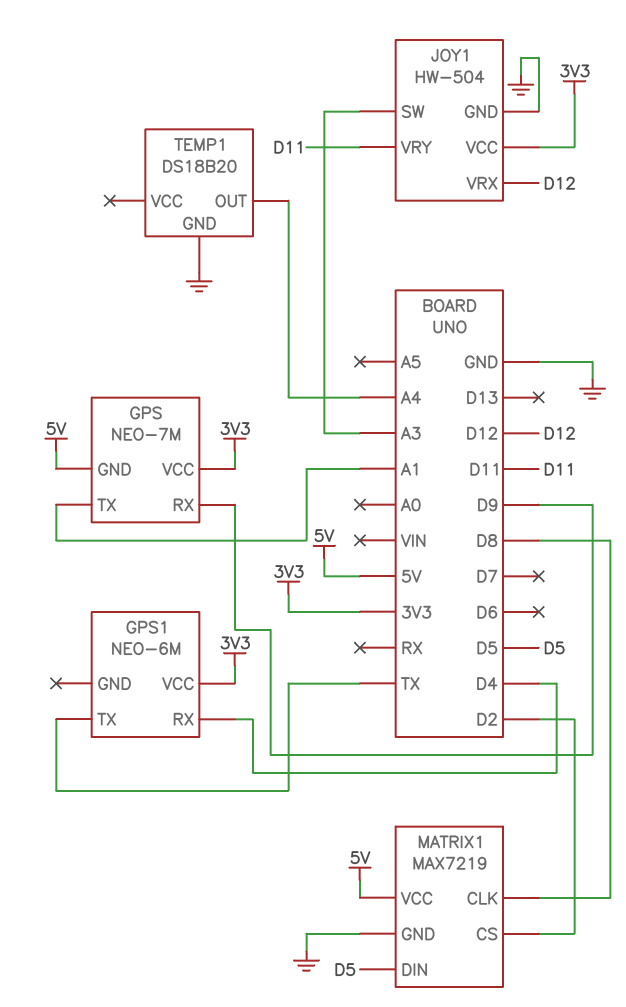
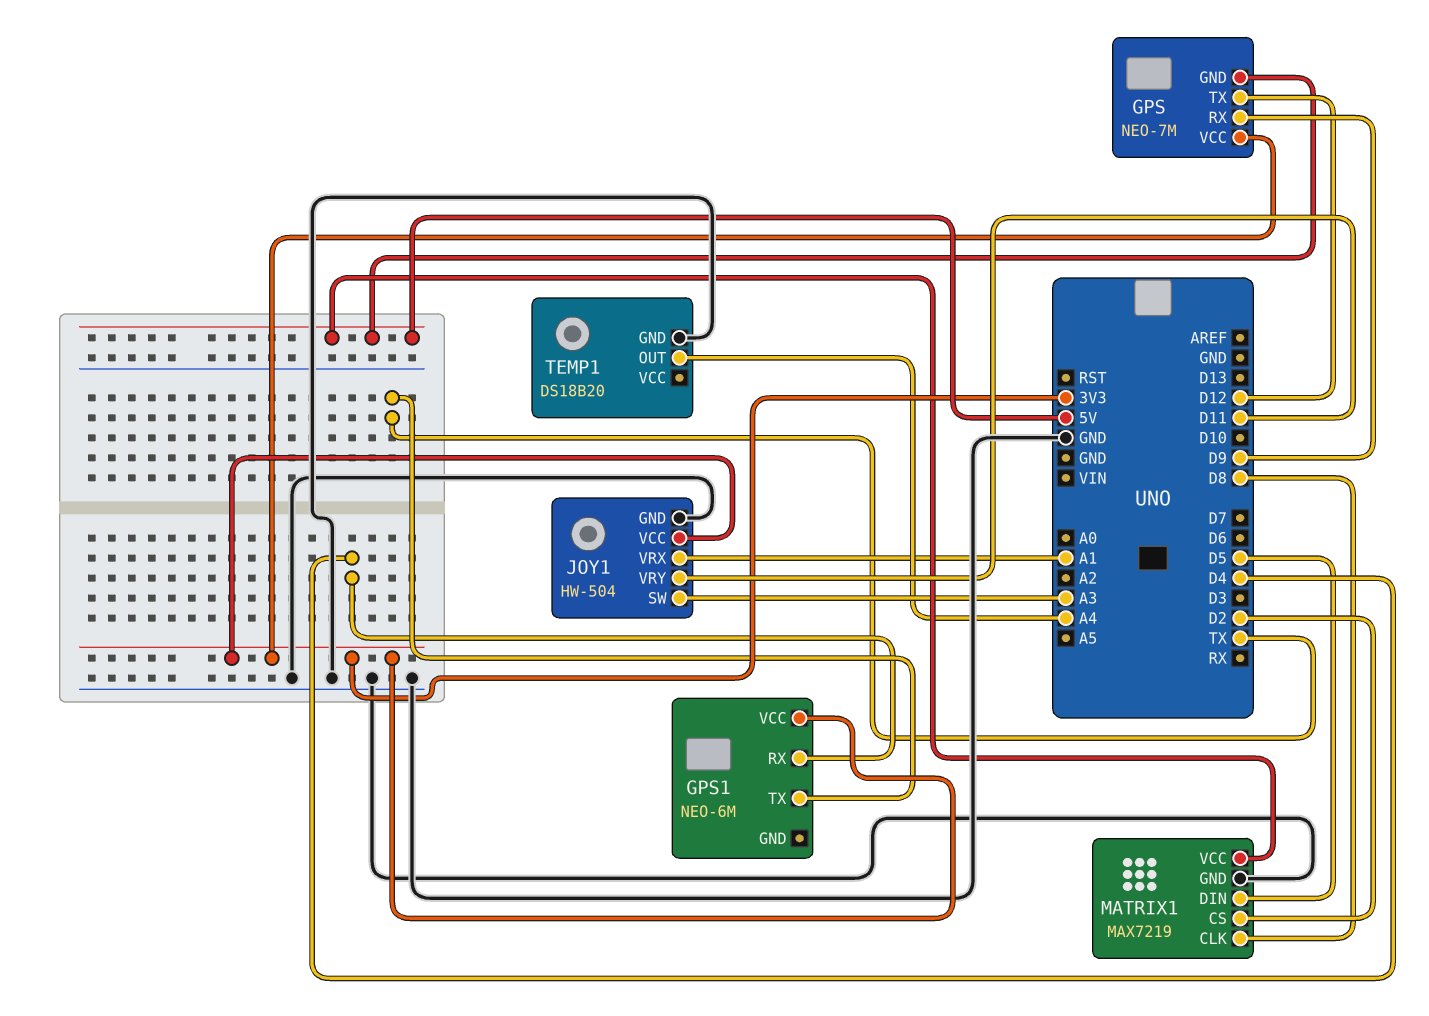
GPS pin TX: A1 -> D12
JOY1 pin VRX: D12 -> A1

